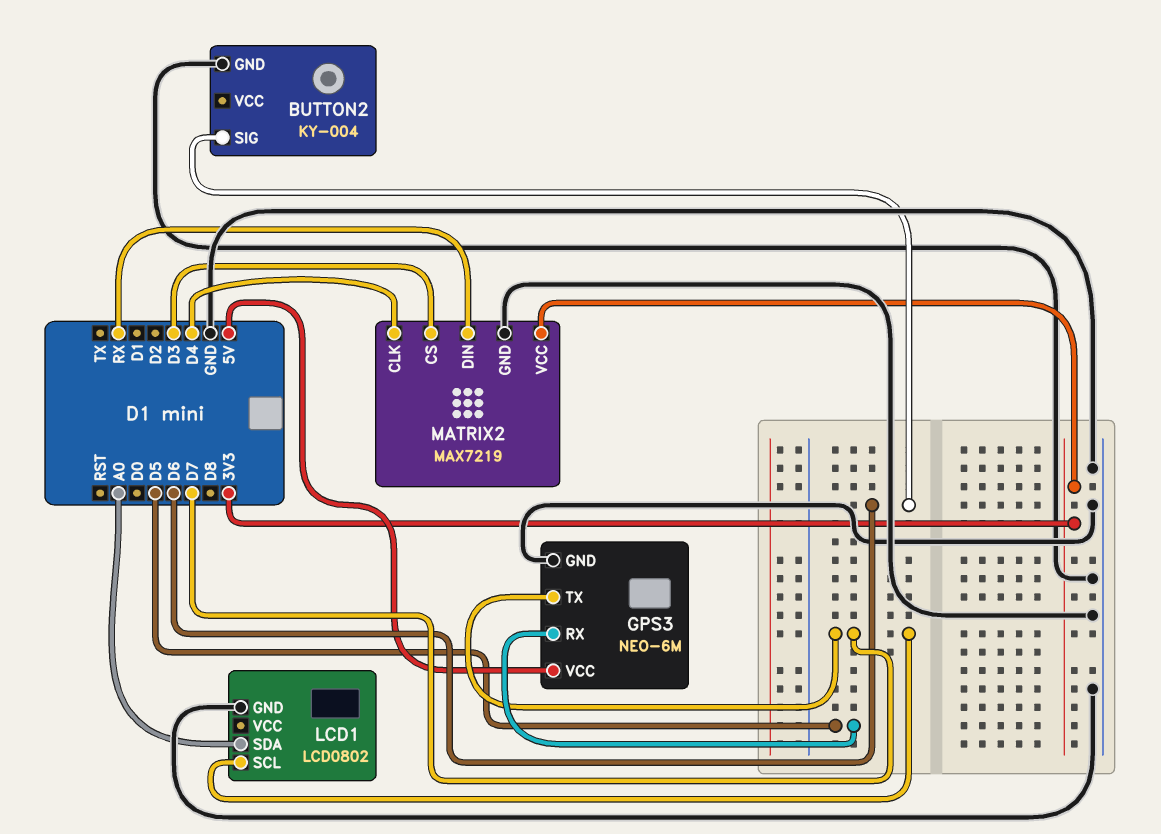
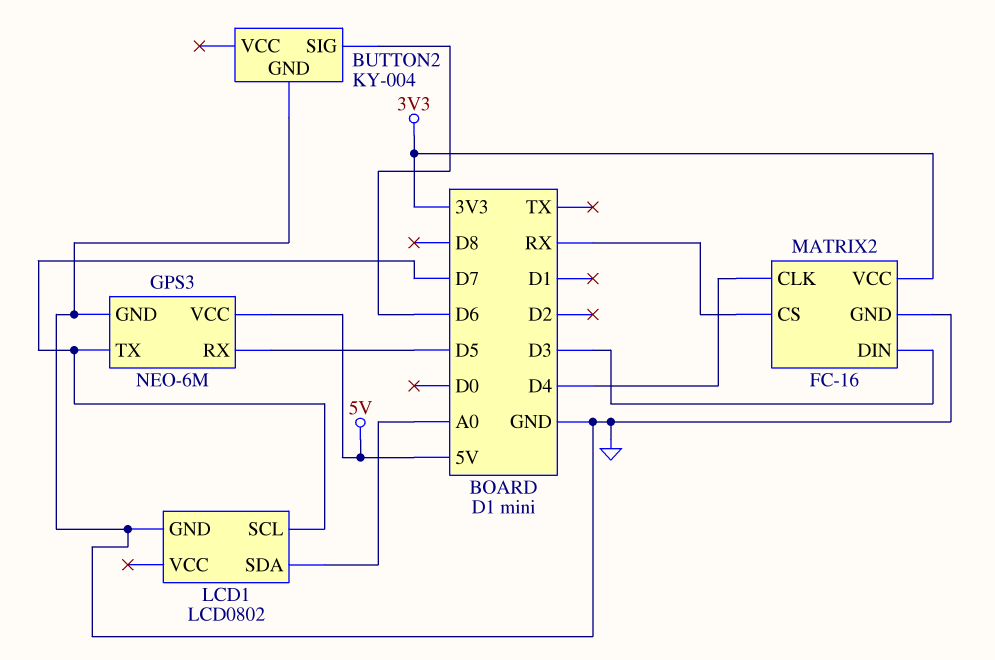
MATRIX2: MAX7219 -> FC-16
MATRIX2 pin CS: D3 -> RX
MATRIX2 pin DIN: RX -> D3

